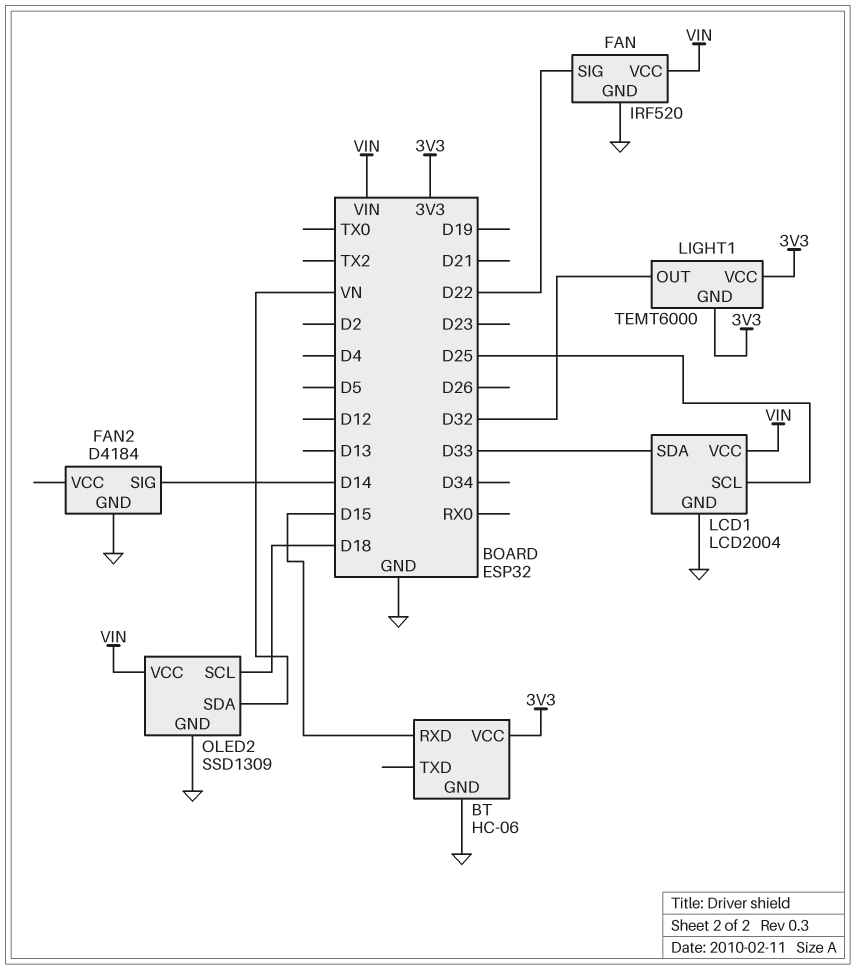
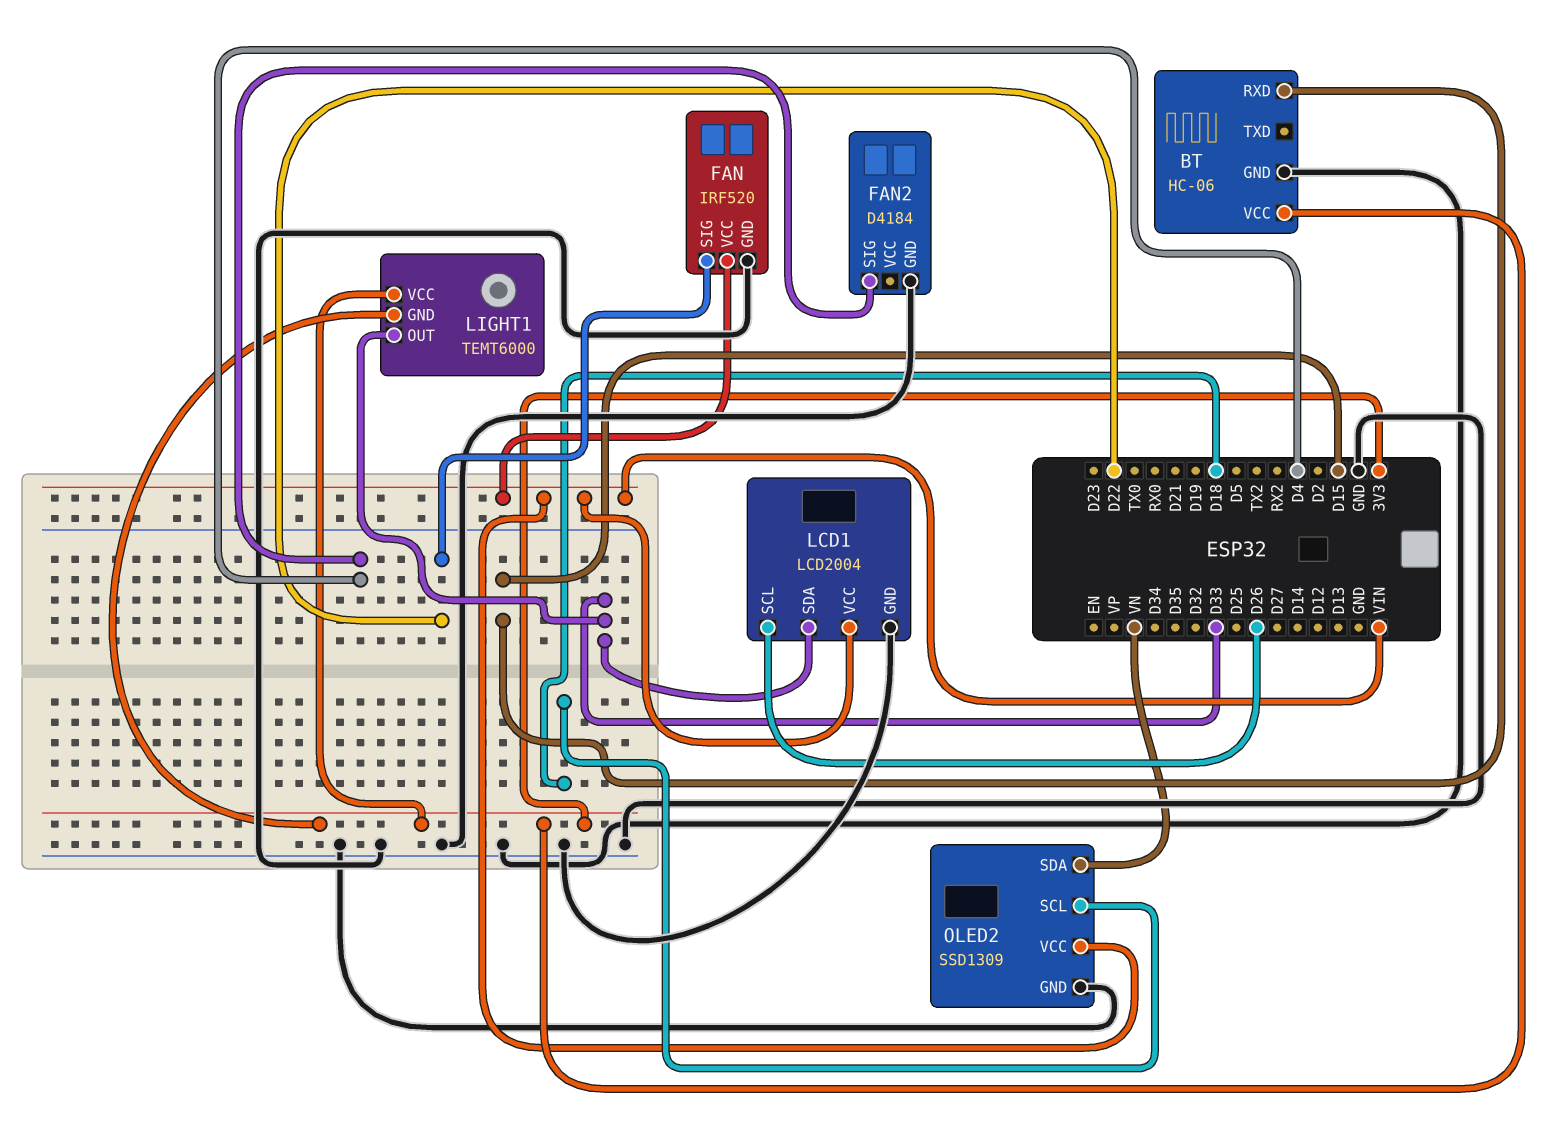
FAN2 pin SIG: D14 -> D4
LCD1 pin SCL: D25 -> D26
LIGHT1 pin OUT: D32 -> D33

